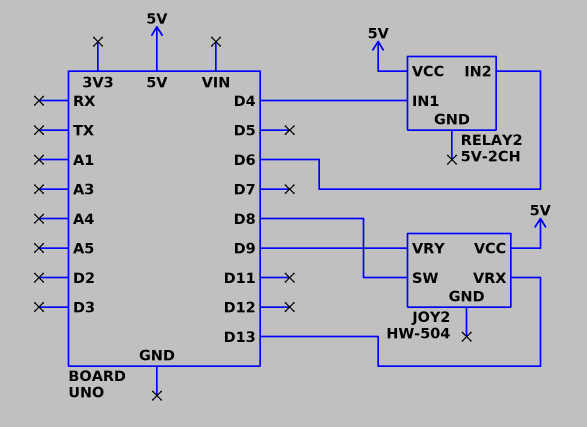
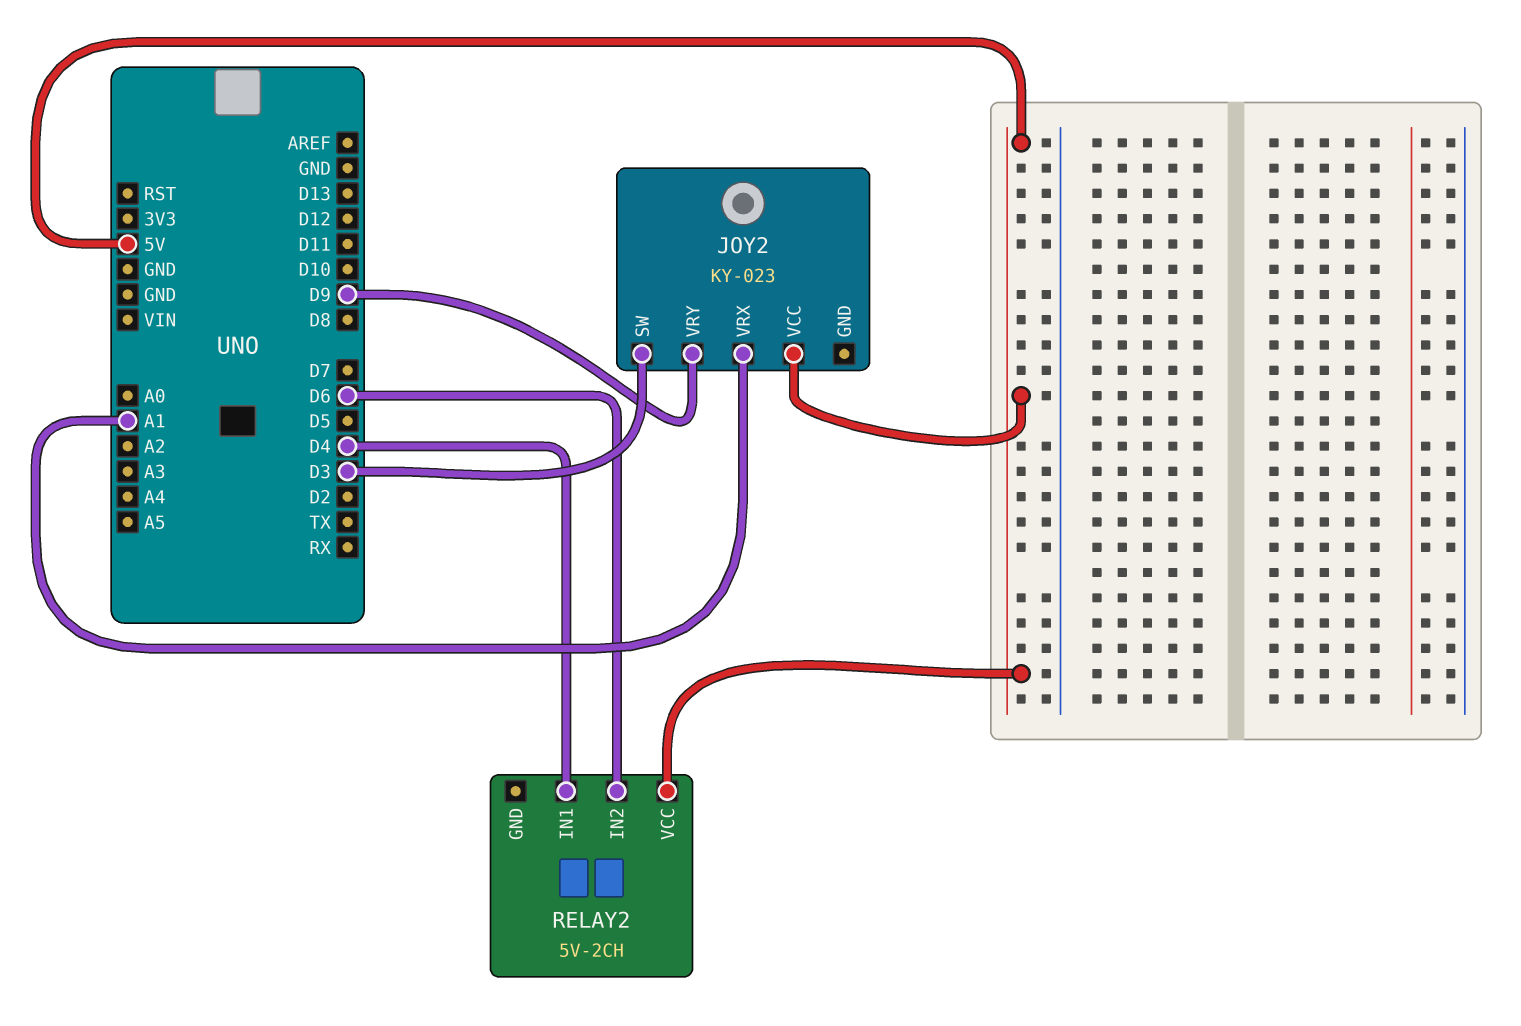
JOY2: HW-504 -> KY-023
JOY2 pin SW: D8 -> D3
JOY2 pin VRX: D13 -> A1

